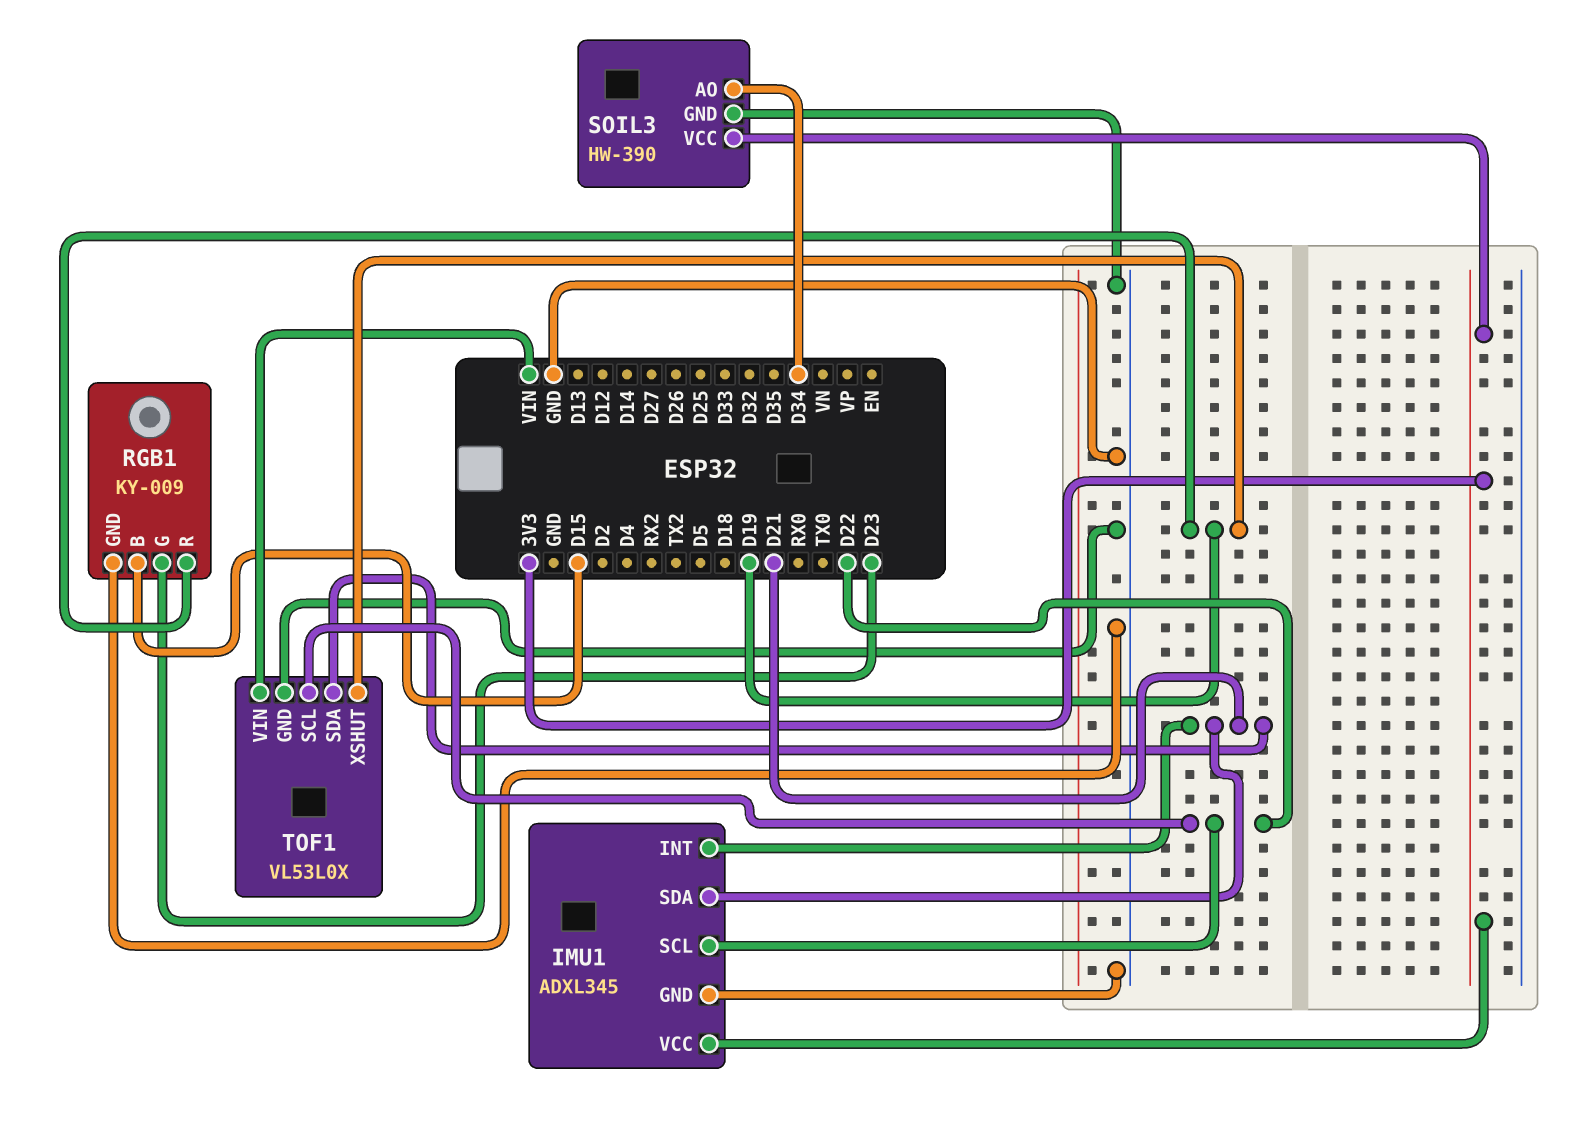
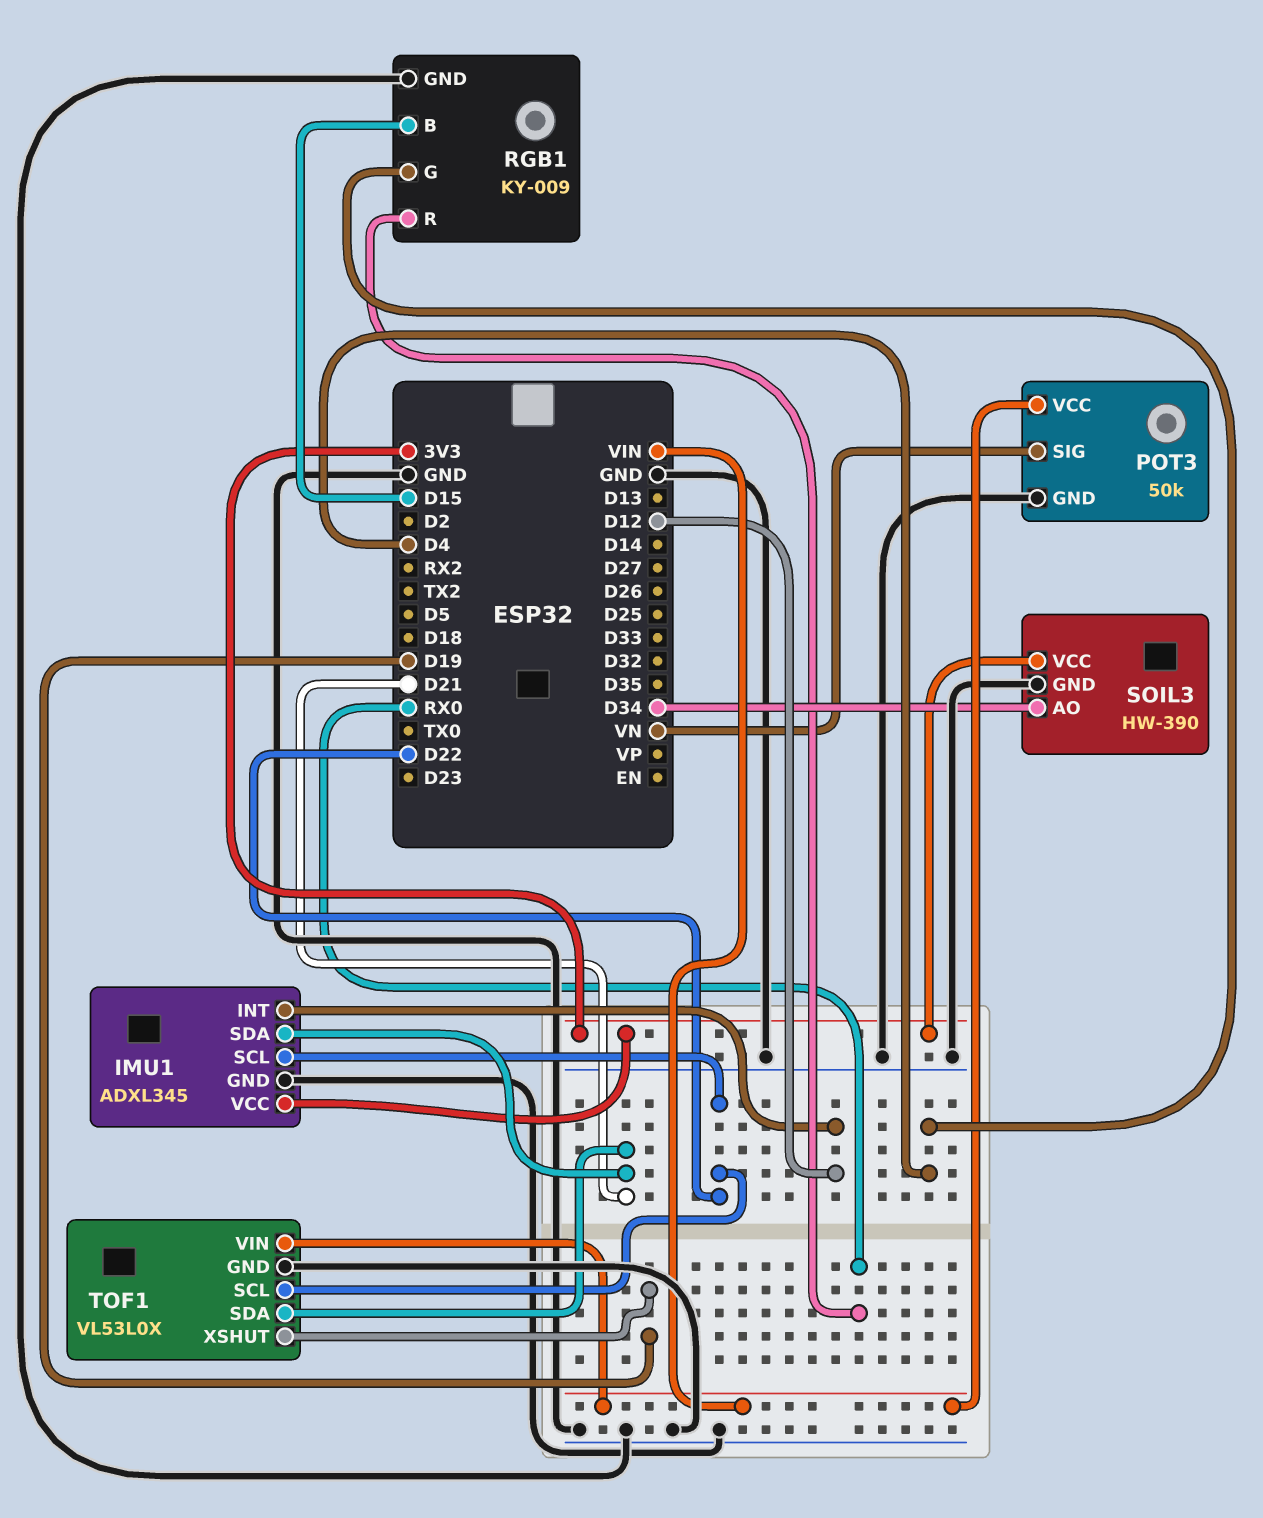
IMU1 pin INT: D21 -> D12
POT3: none -> 50k
POT3 pin GND: none -> GND
POT3 pin SIG: none -> VN
POT3 pin VCC: none -> VIN
RGB1 pin G: D23 -> D4
RGB1 pin R: D19 -> RX0

